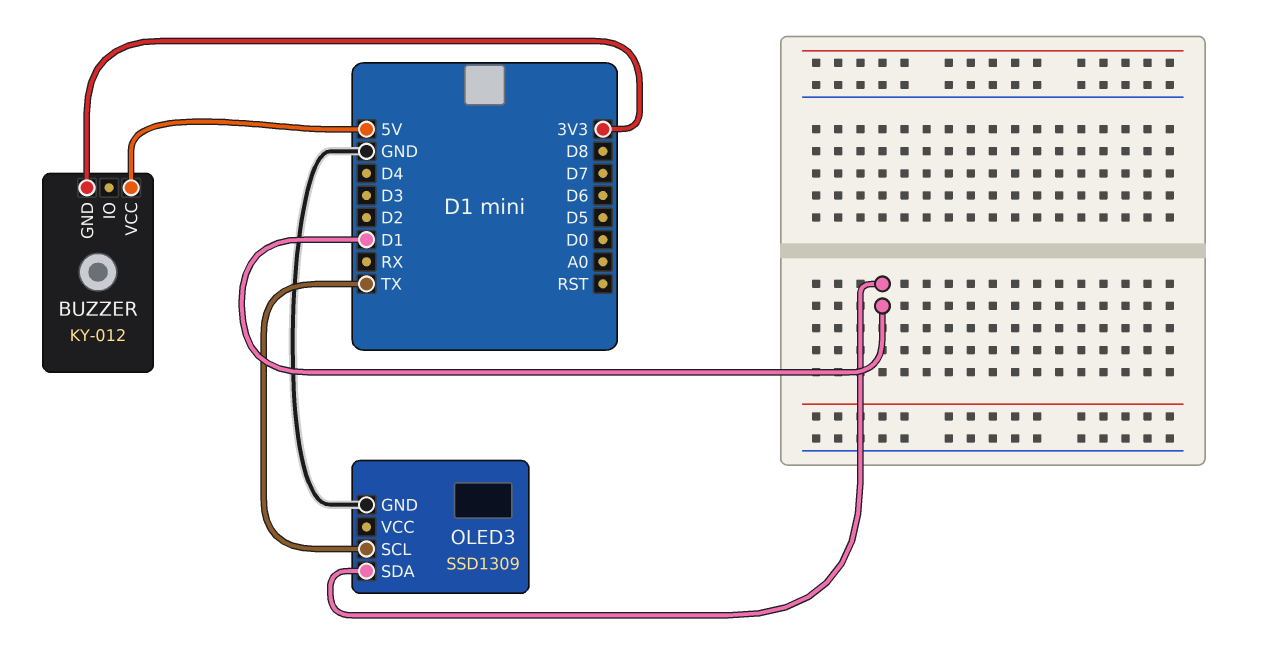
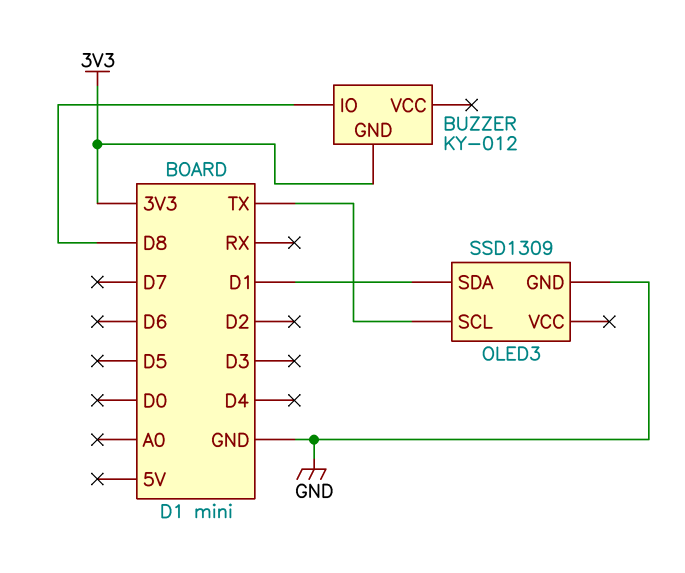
BUZZER pin IO: none -> D8
BUZZER pin VCC: 5V -> none

